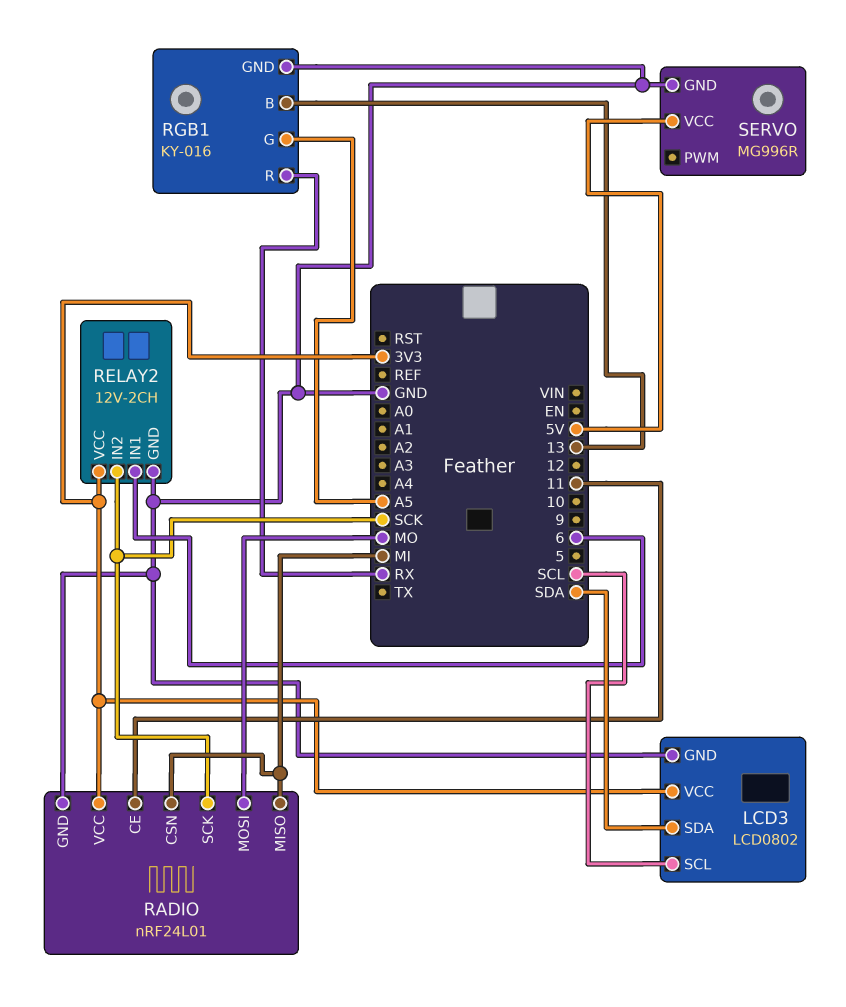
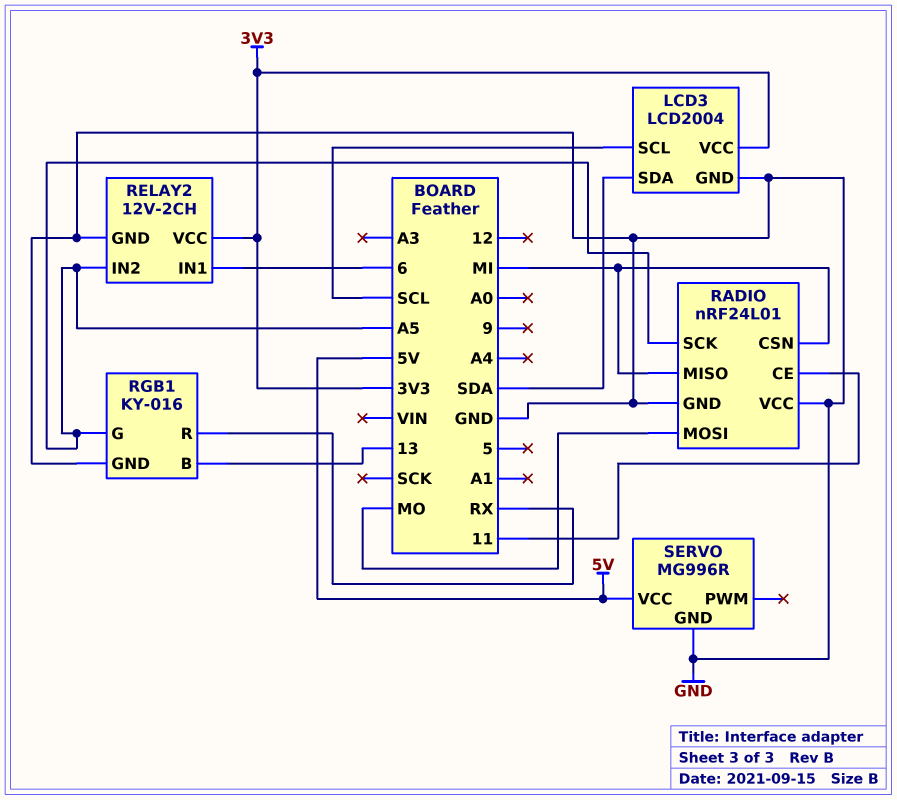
LCD3: LCD0802 -> LCD2004
RADIO pin SCK: SCK -> A5
RADIO pin VCC: 3V3 -> GND
RELAY2 pin IN2: SCK -> A5

